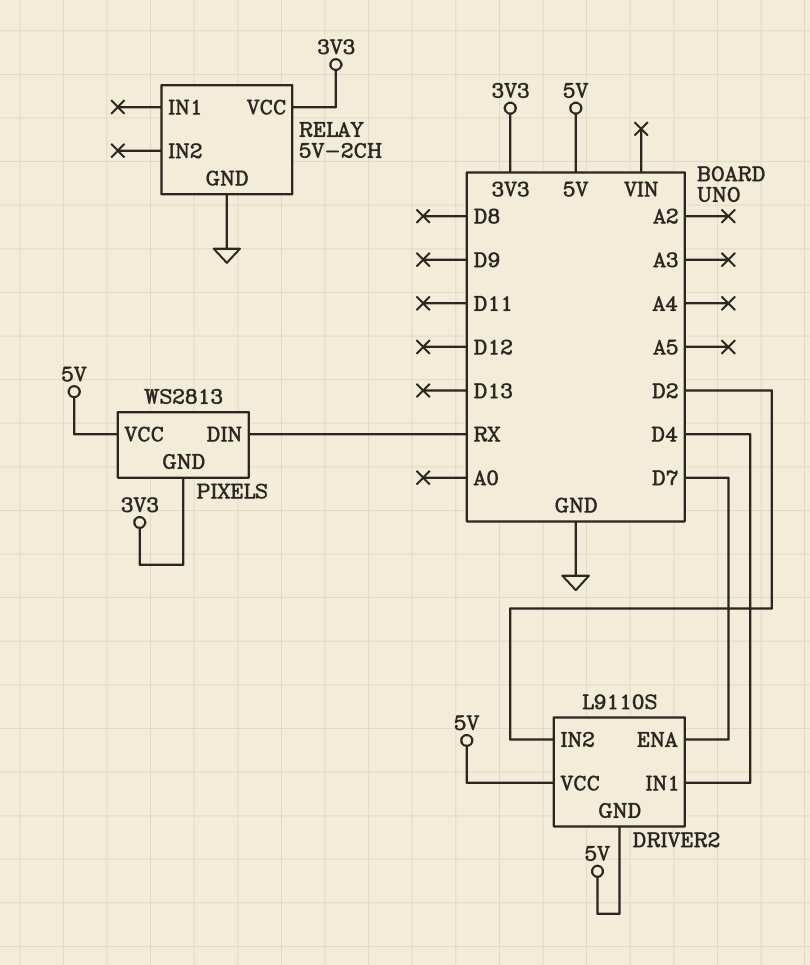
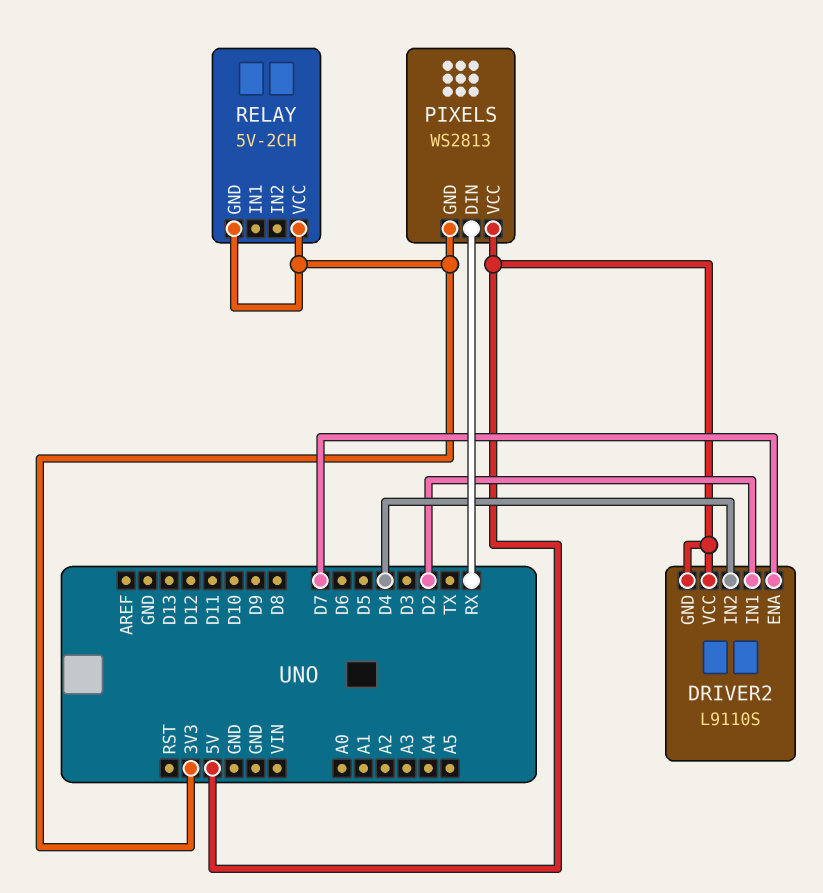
DRIVER2 pin IN1: D4 -> D2
DRIVER2 pin IN2: D2 -> D4
RELAY pin GND: GND -> 3V3

